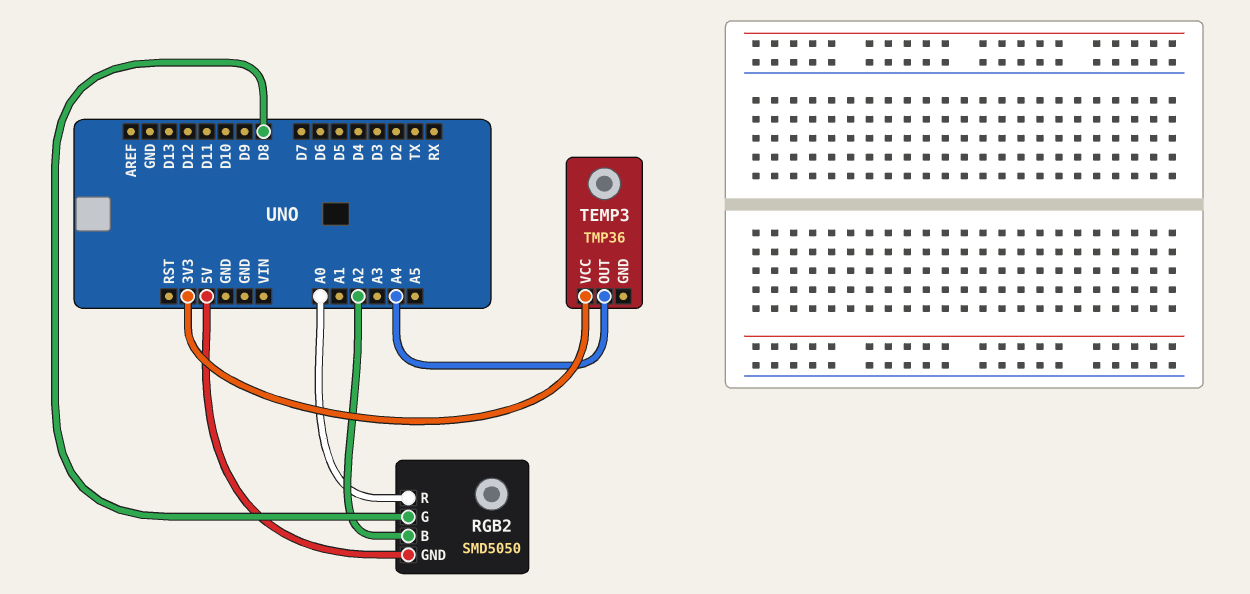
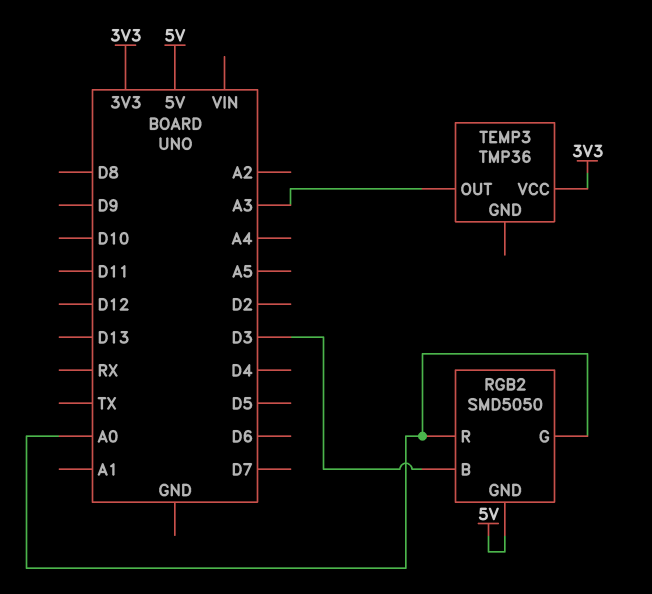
RGB2 pin B: A2 -> D3
RGB2 pin G: D8 -> A0
TEMP3 pin OUT: A4 -> A3

